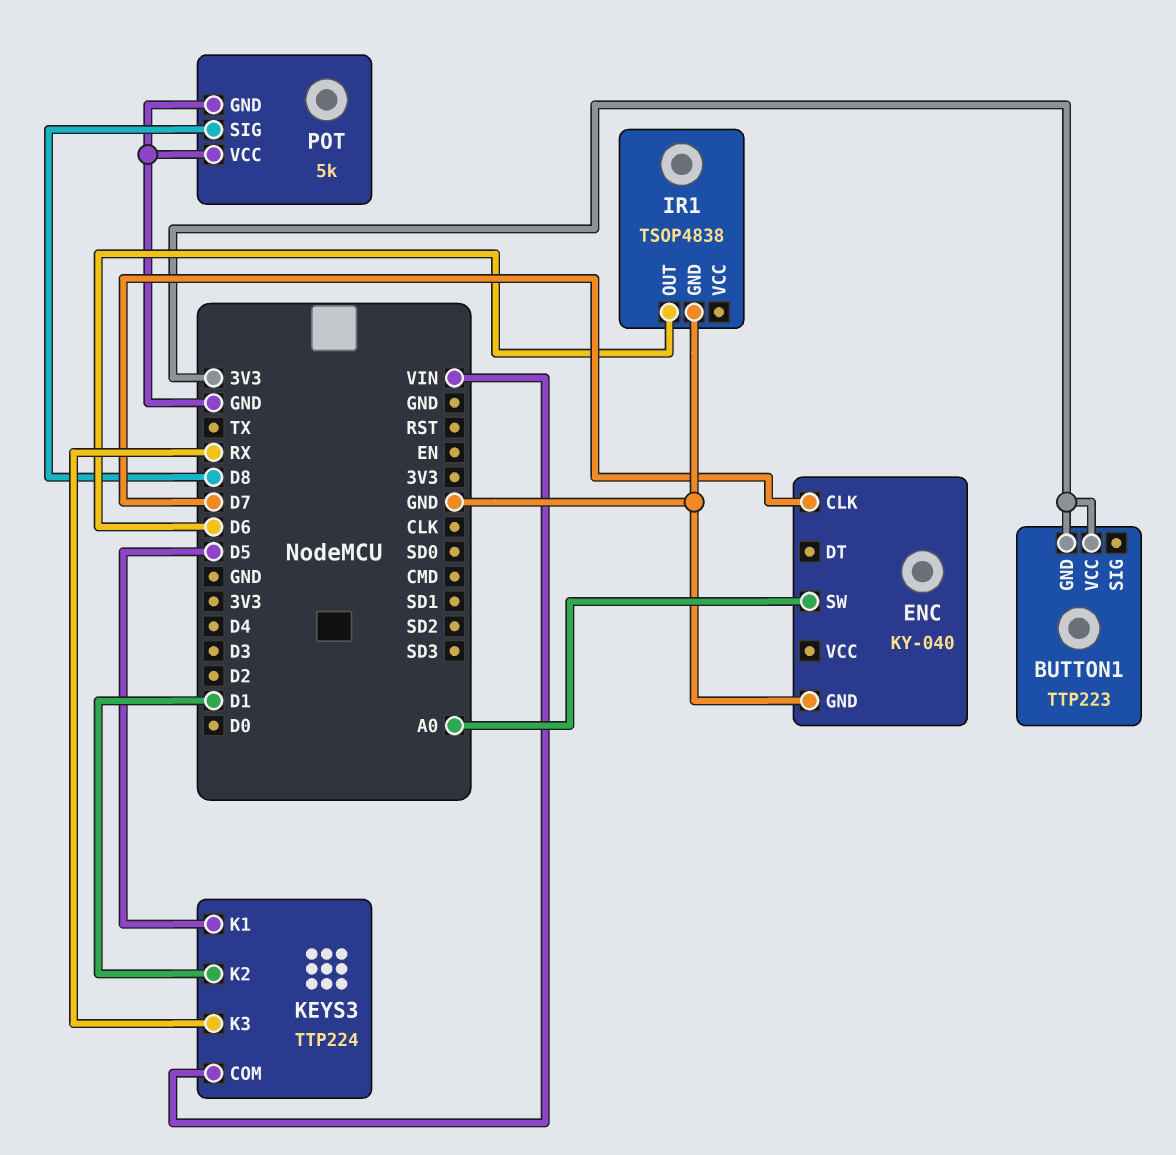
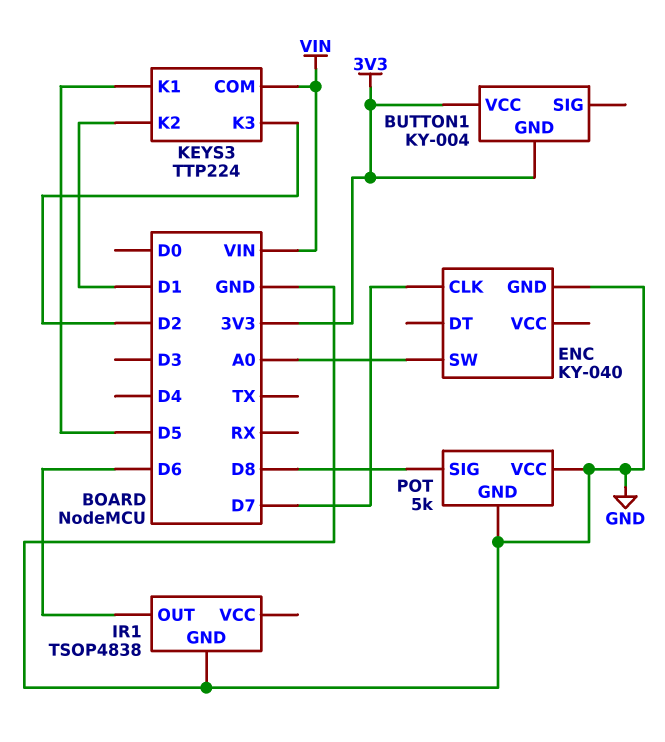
BUTTON1: TTP223 -> KY-004
KEYS3 pin K3: RX -> D2

